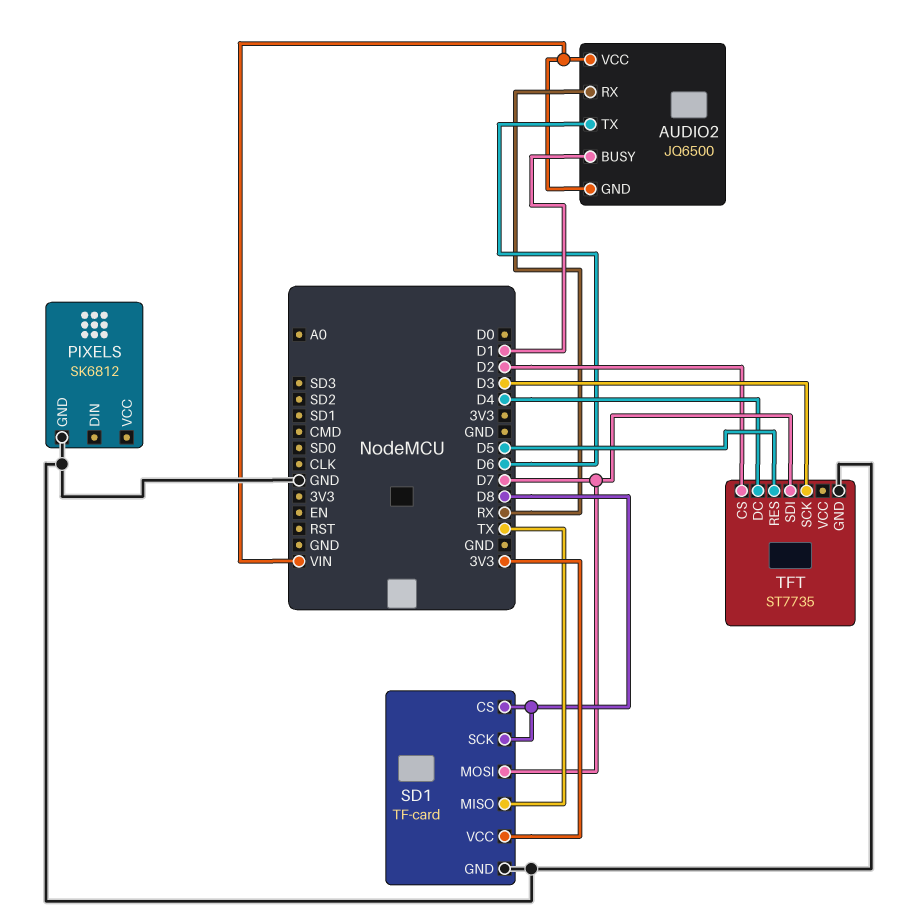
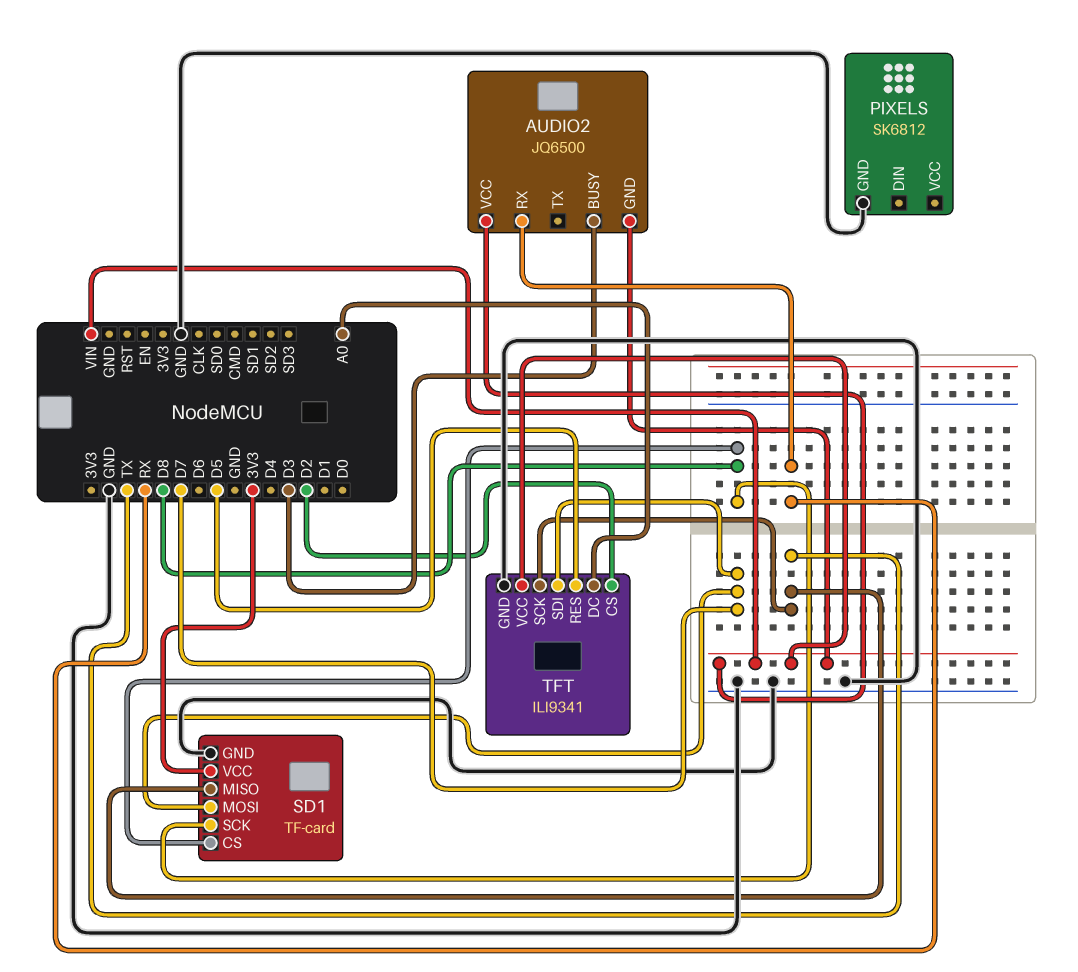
AUDIO2 pin BUSY: D1 -> D3
AUDIO2 pin TX: D6 -> none
TFT: ST7735 -> ILI9341
TFT pin DC: D4 -> A0
TFT pin SCK: D3 -> TX
TFT pin VCC: none -> VIN

